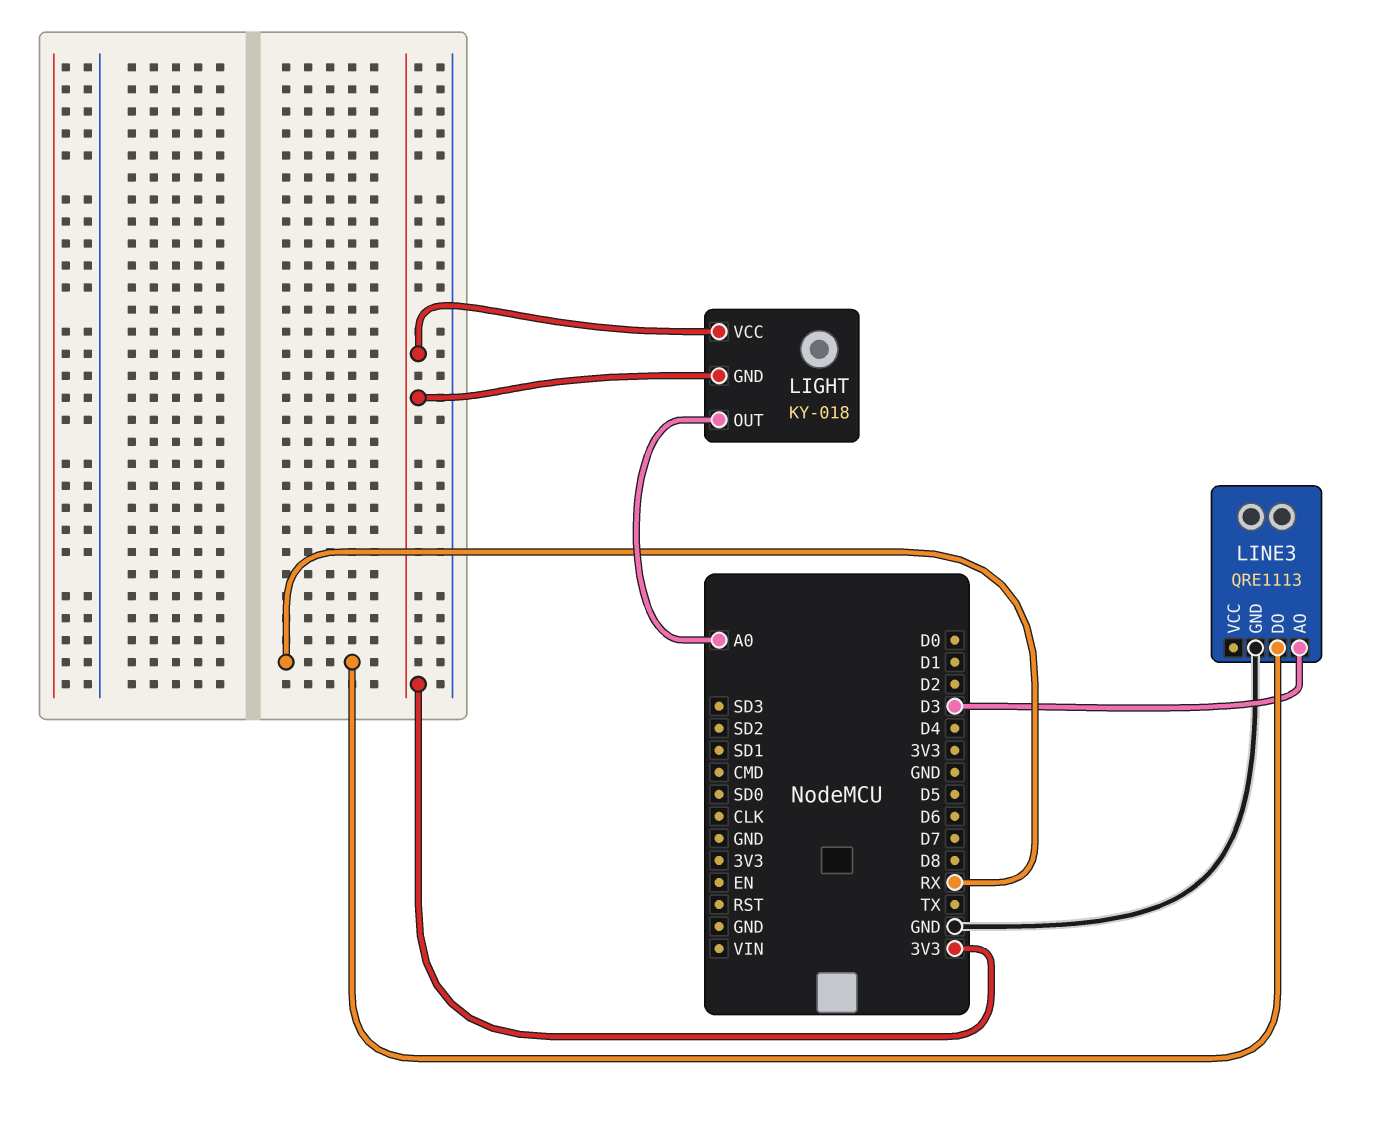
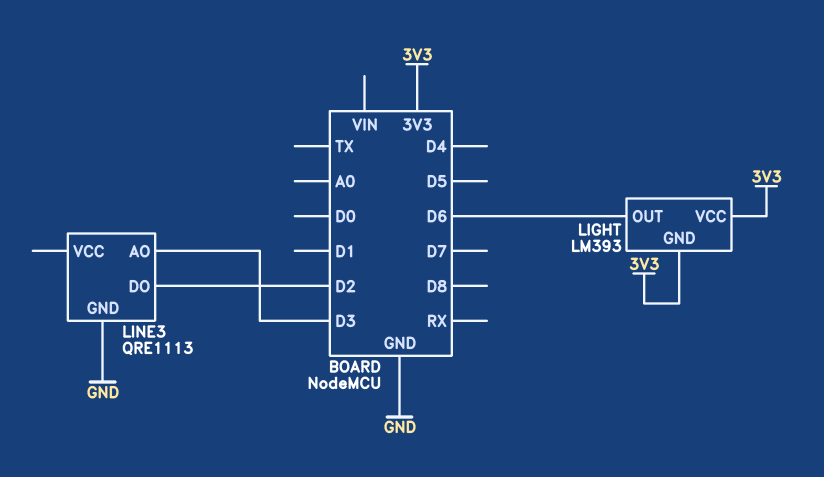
LIGHT: KY-018 -> LM393
LIGHT pin OUT: A0 -> D6
LINE3 pin DO: RX -> D2

